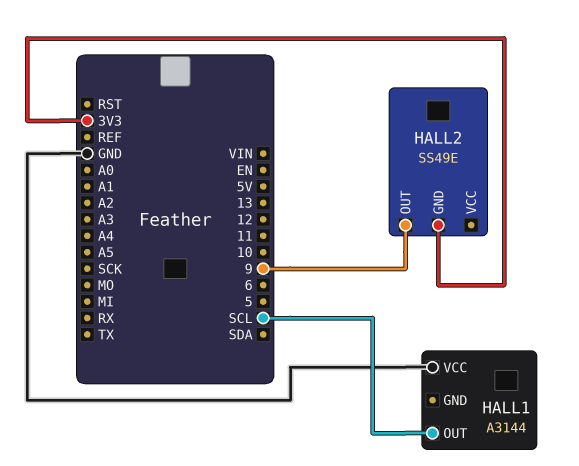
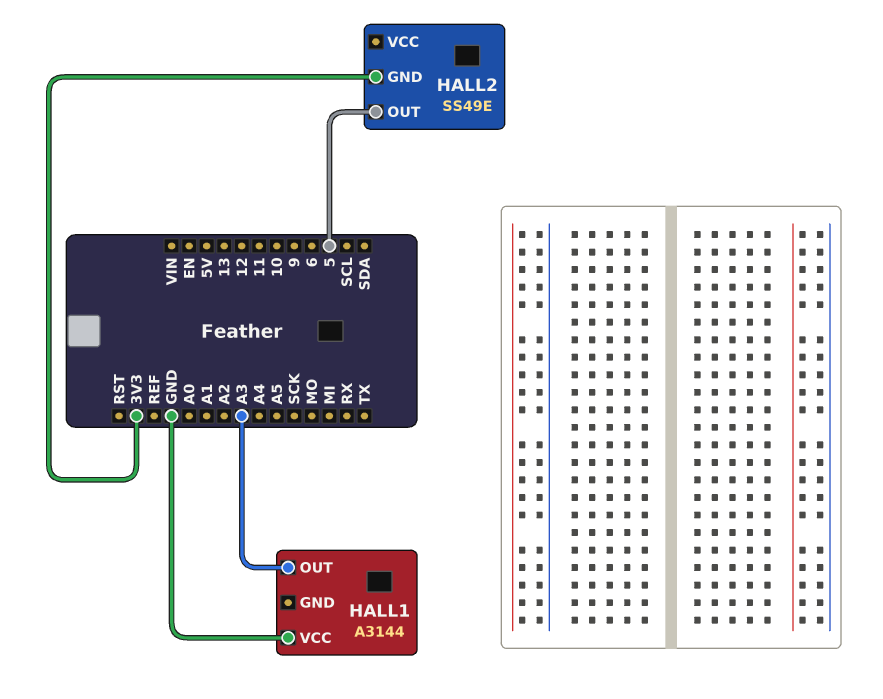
HALL1 pin OUT: SCL -> A3
HALL2 pin OUT: 9 -> 5

